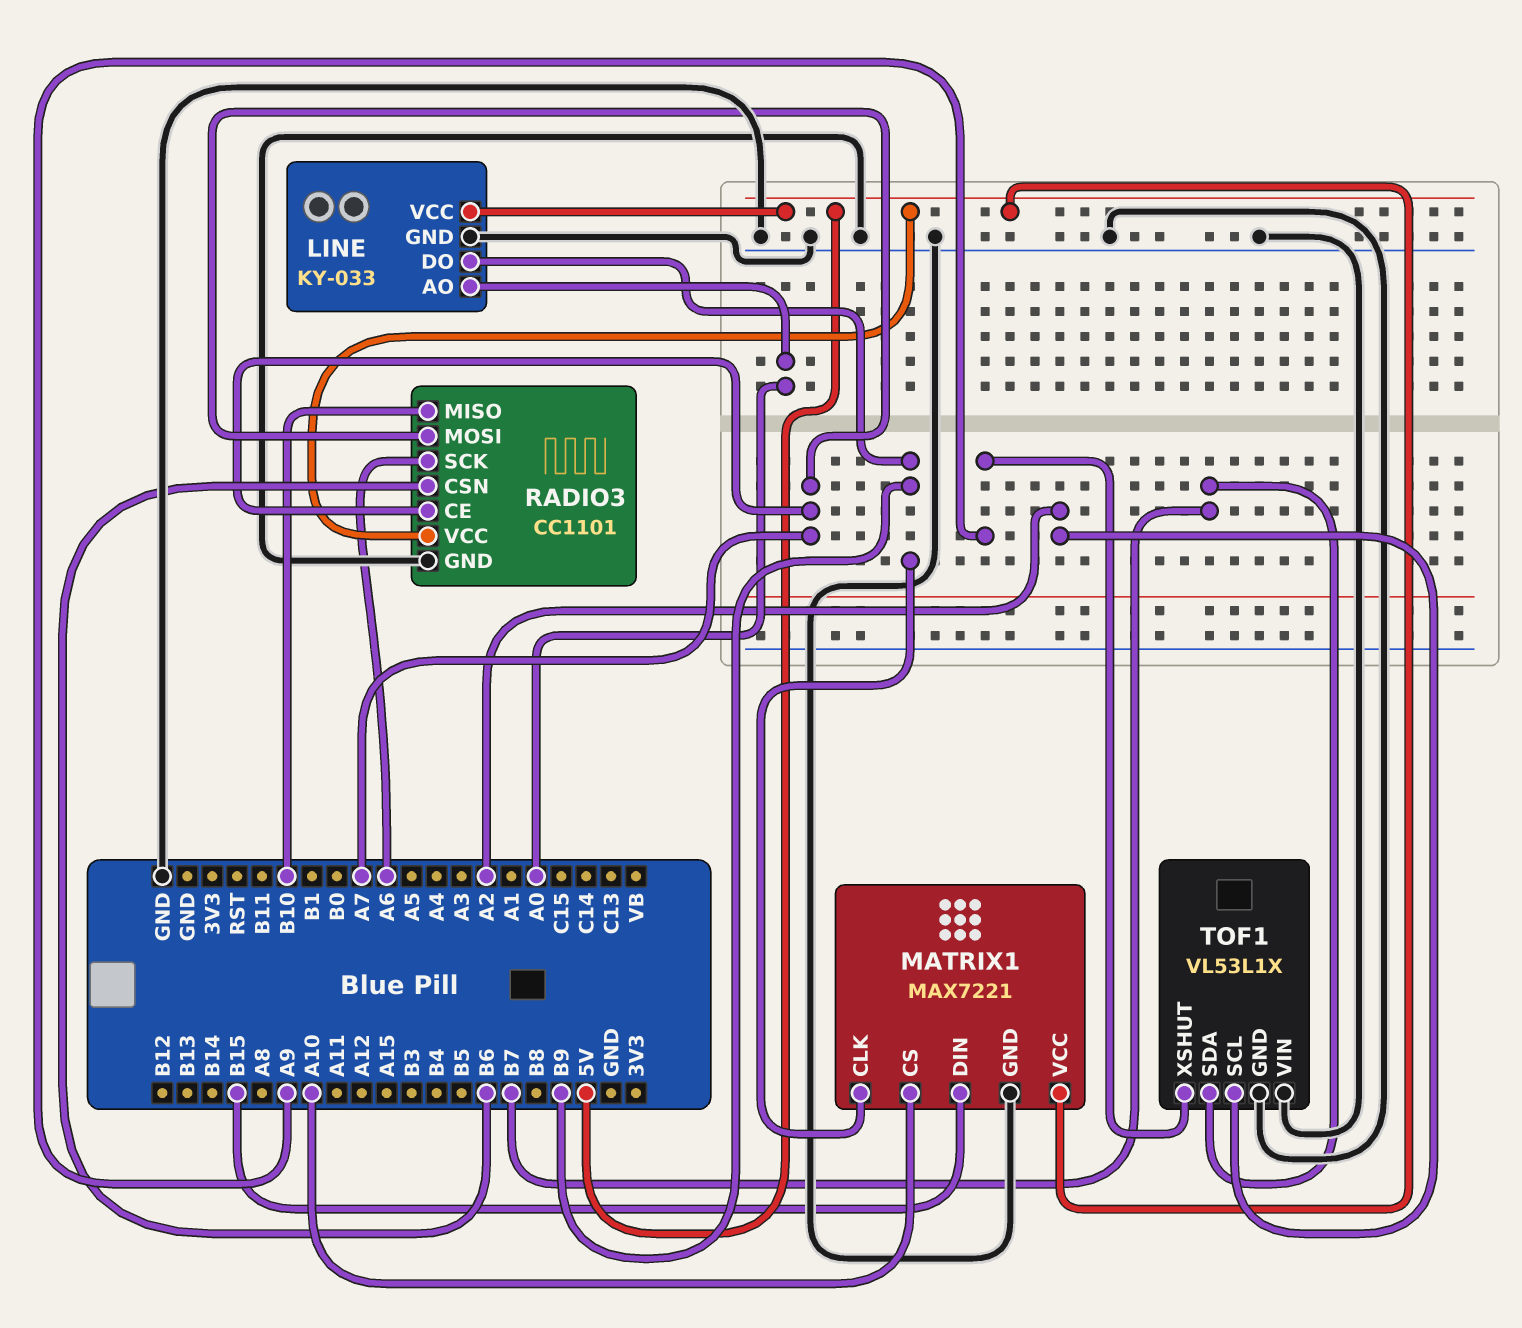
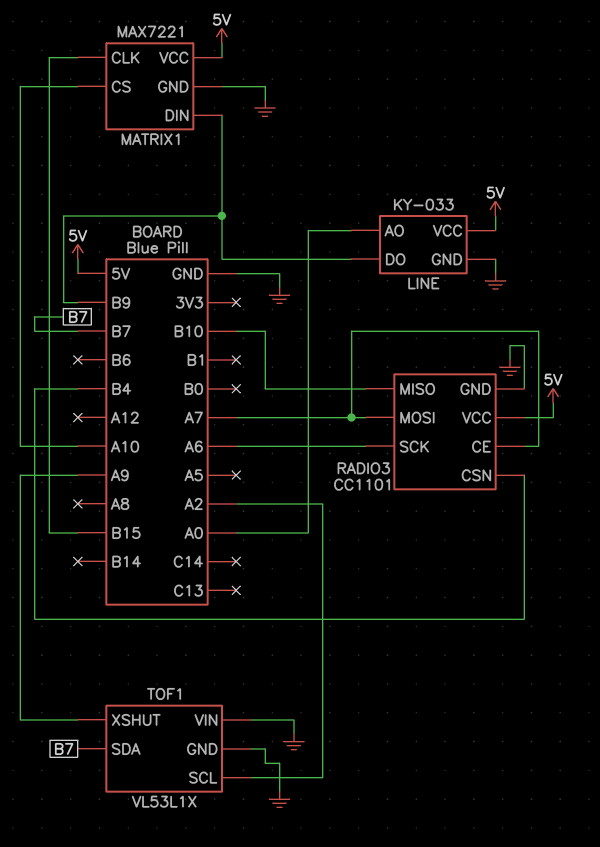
MATRIX1 pin CLK: B9 -> B15
MATRIX1 pin DIN: B15 -> B9
RADIO3 pin CSN: B6 -> B4

